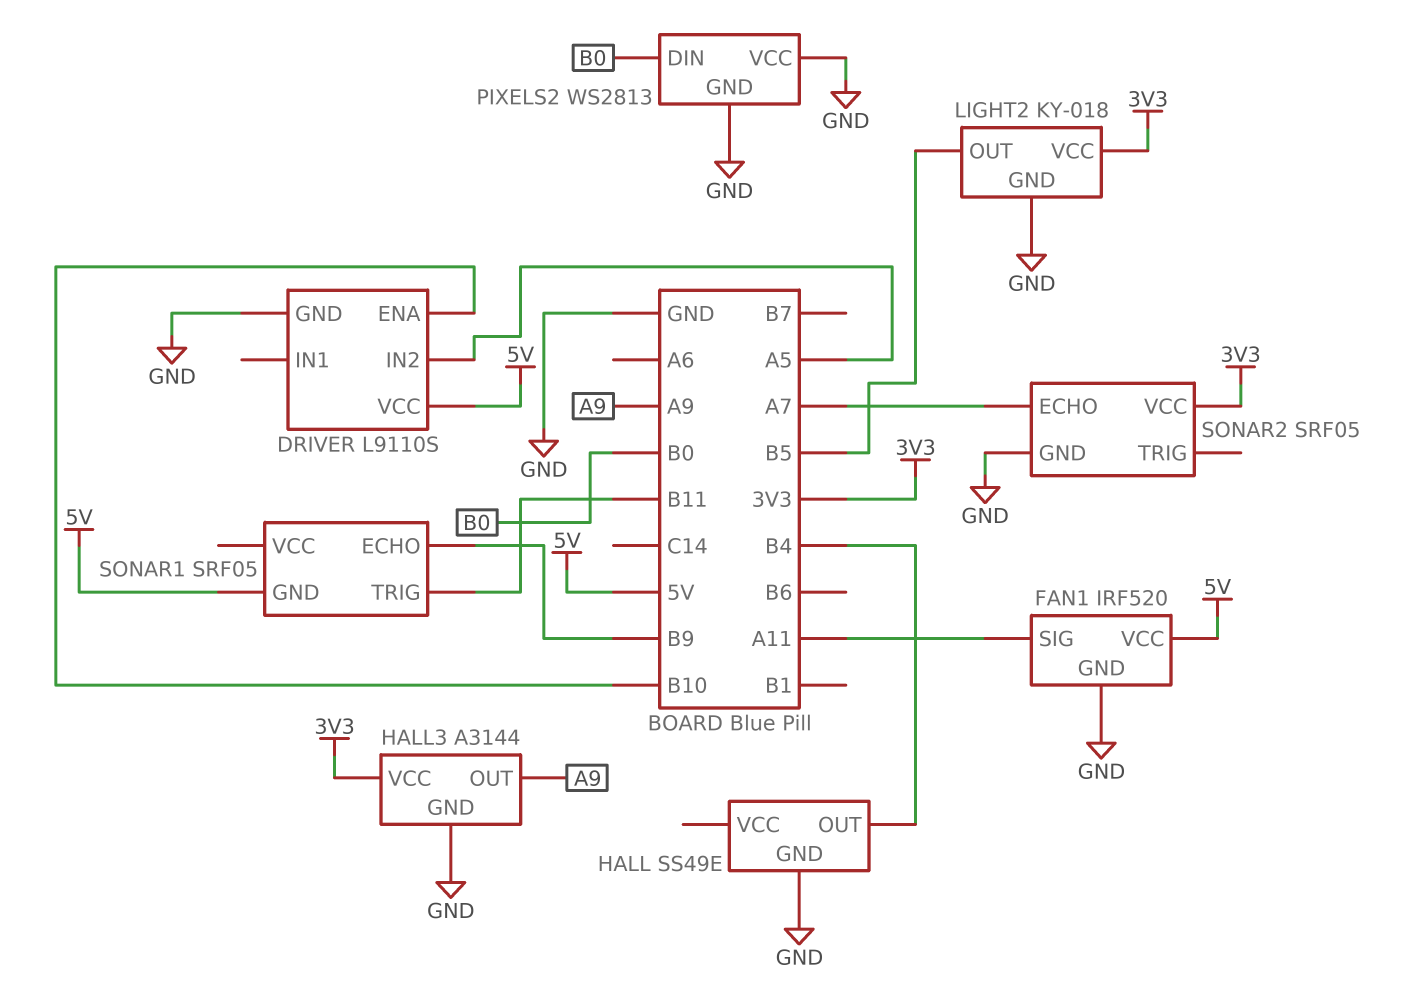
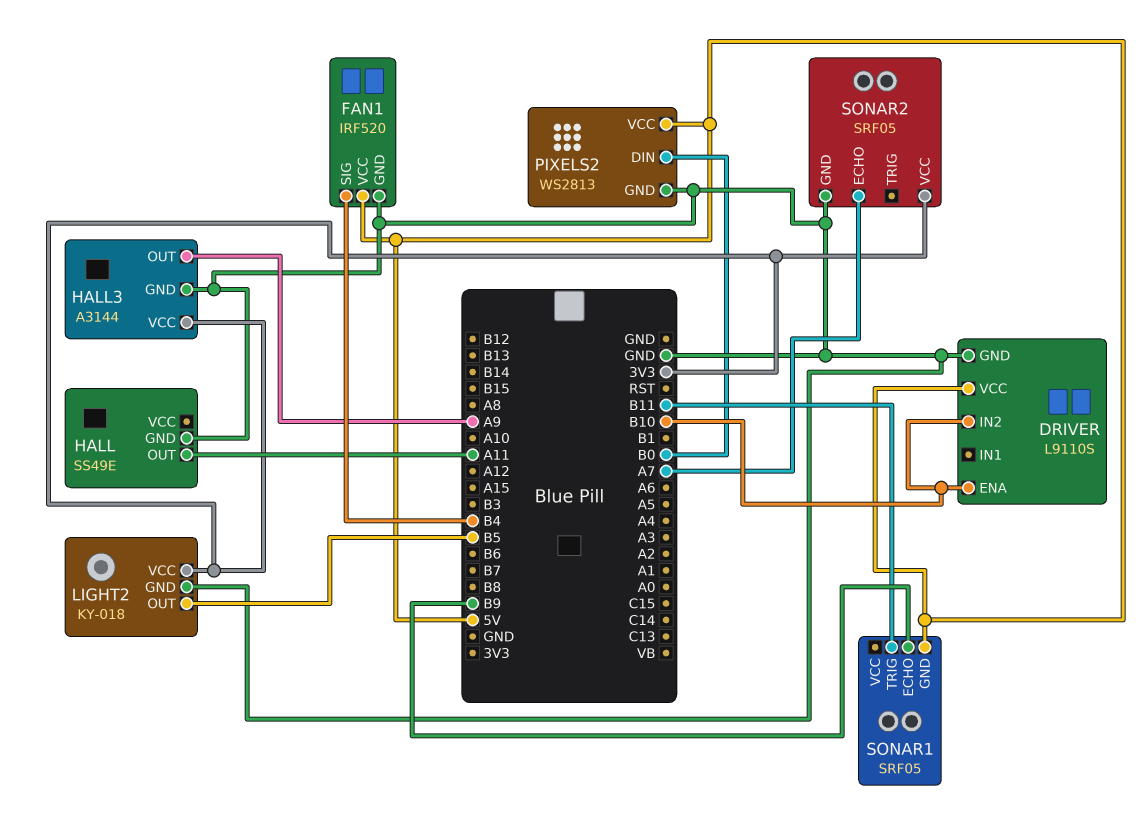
DRIVER pin IN2: A5 -> B10
FAN1 pin SIG: A11 -> B4
HALL pin OUT: B4 -> A11
PIXELS2 pin VCC: GND -> 5V

